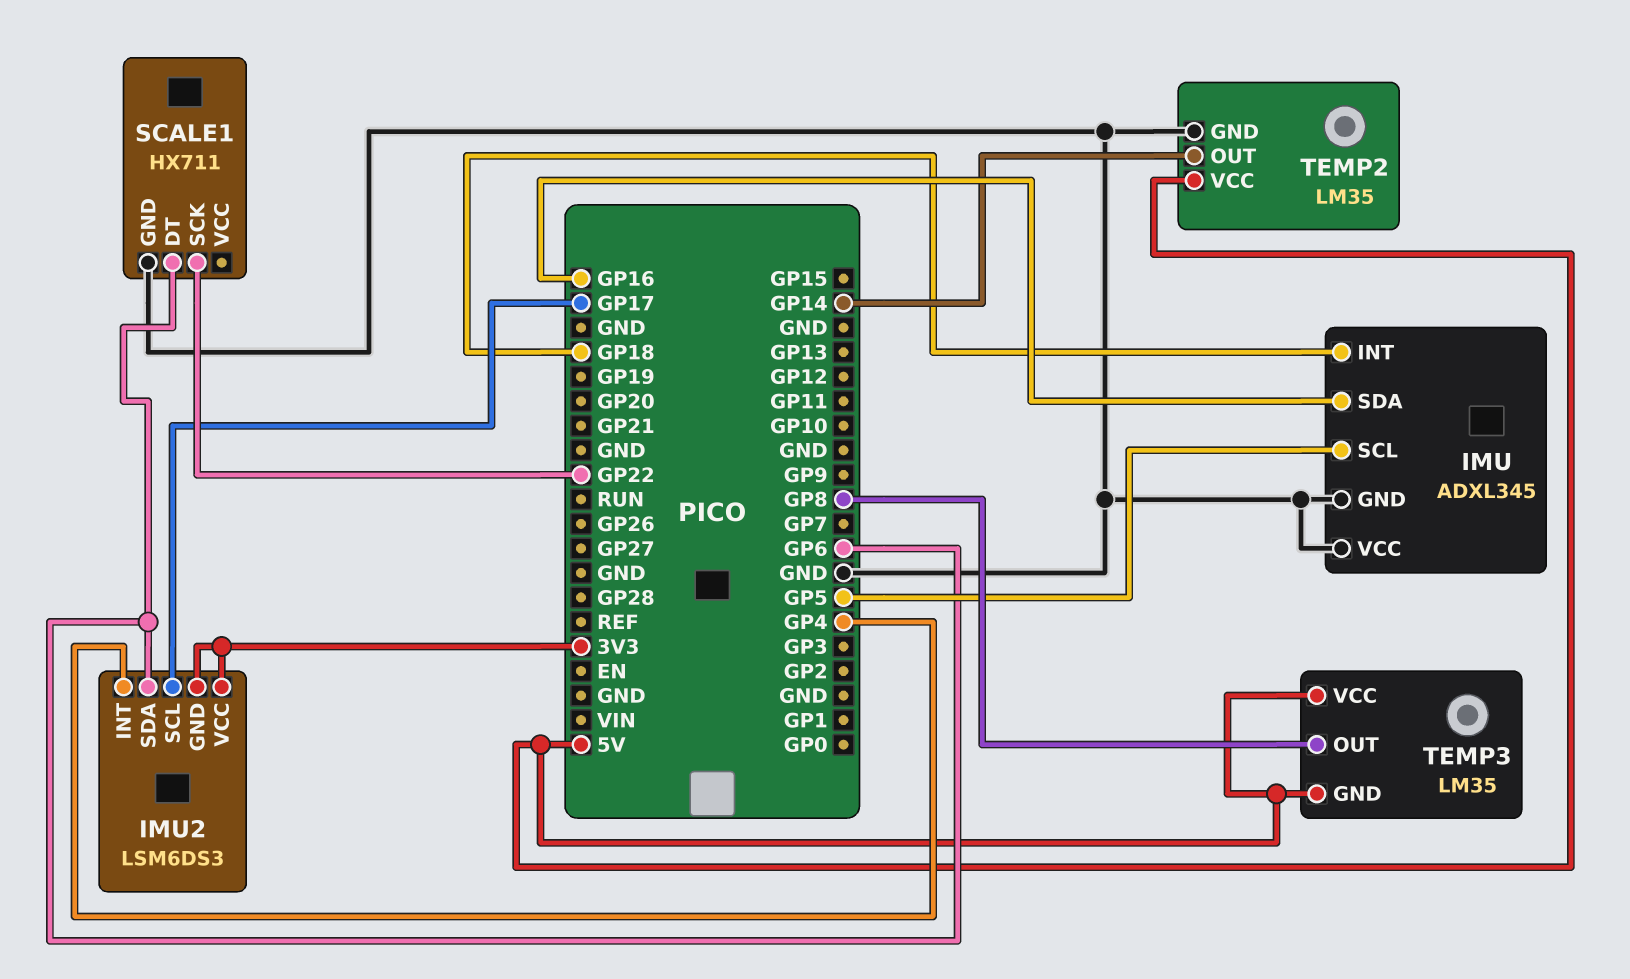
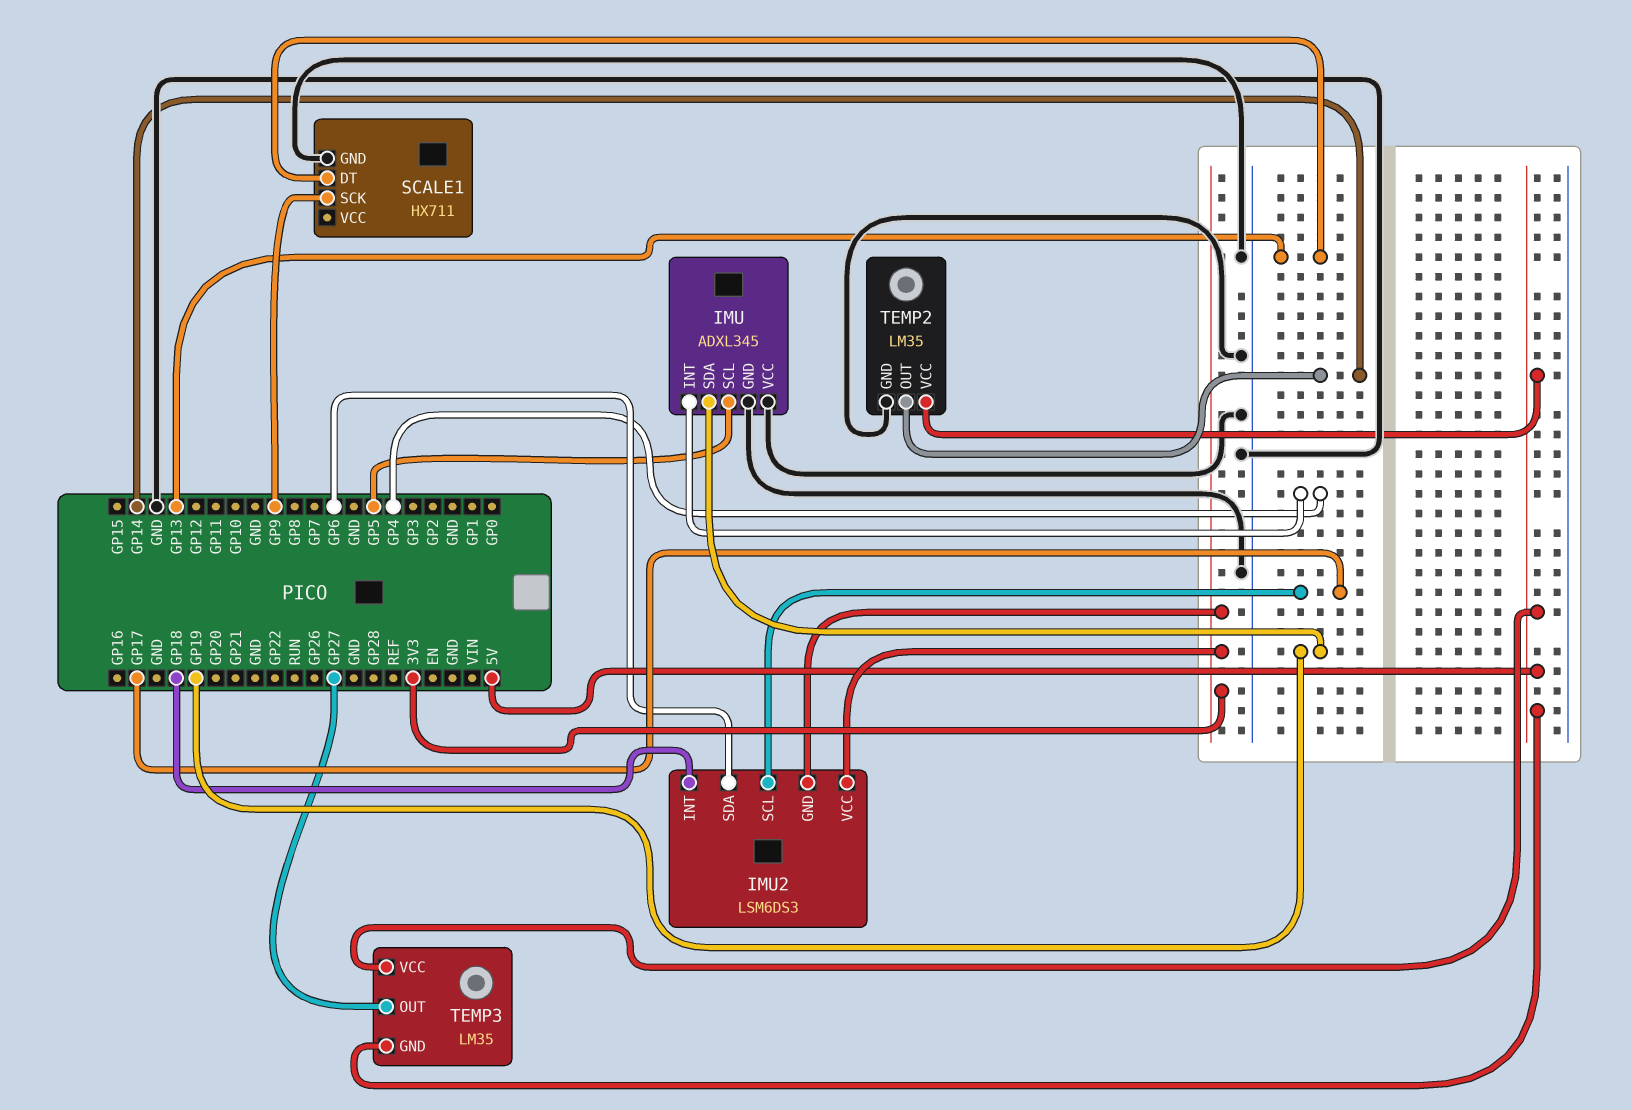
IMU pin INT: GP18 -> GP4
IMU pin SDA: GP16 -> GP19
IMU2 pin INT: GP4 -> GP18
SCALE1 pin DT: GP6 -> GP13
SCALE1 pin SCK: GP22 -> GP9
TEMP3 pin OUT: GP8 -> GP27

